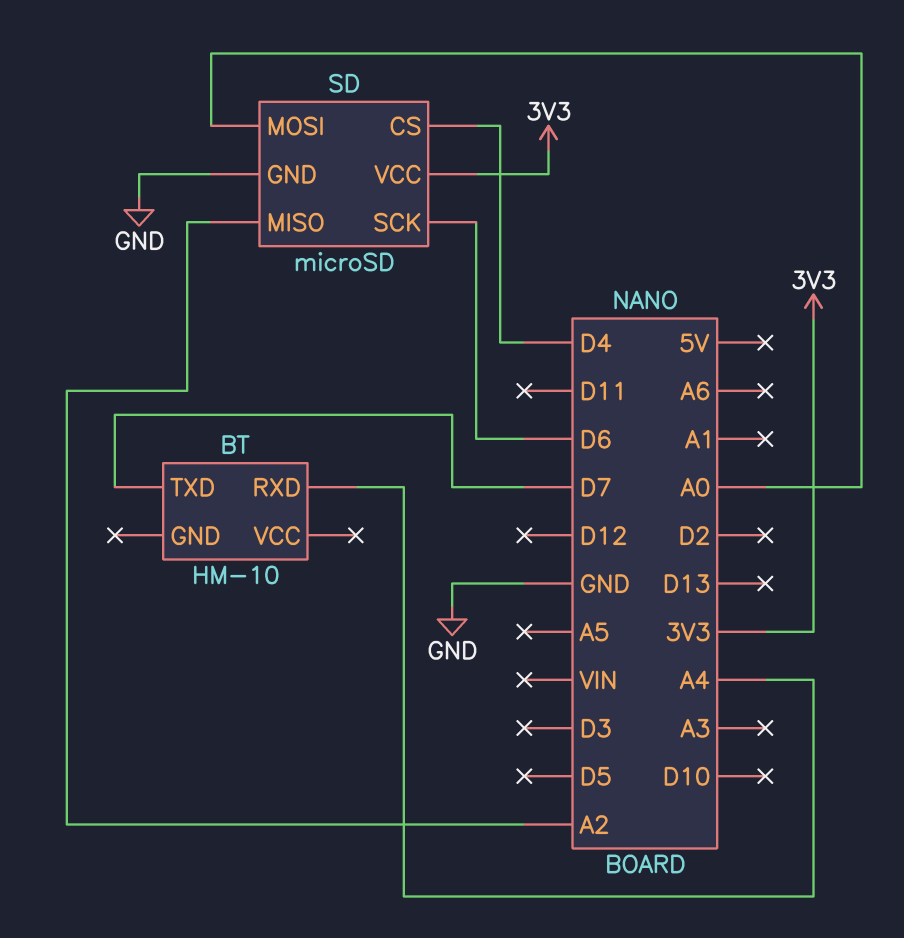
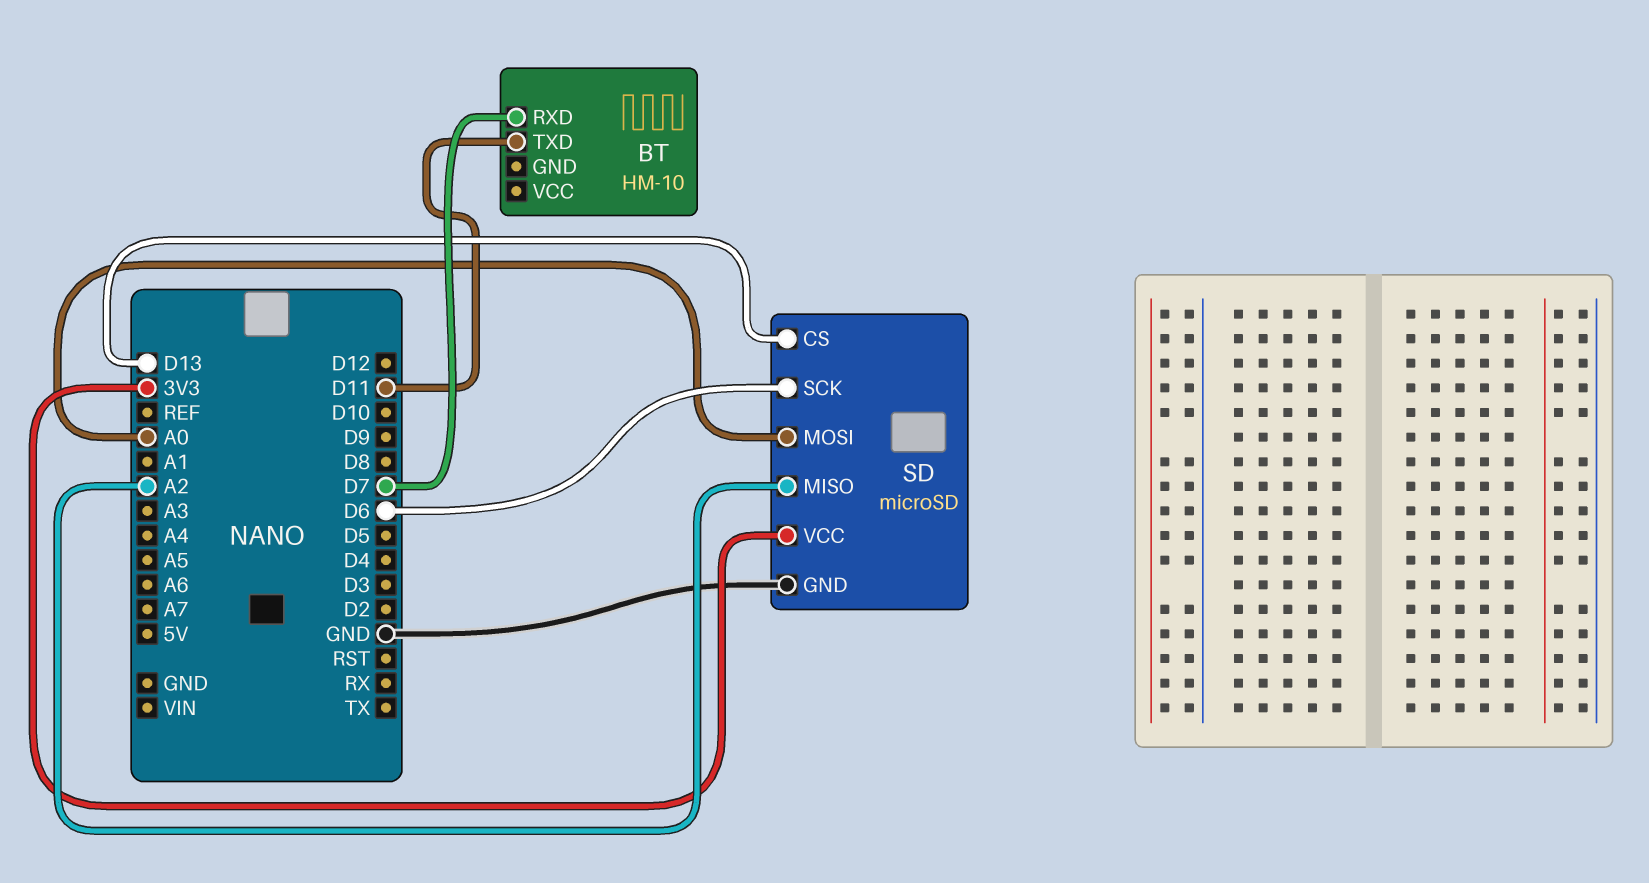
BT pin RXD: A4 -> D7
BT pin TXD: D7 -> D11
SD pin CS: D4 -> D13

